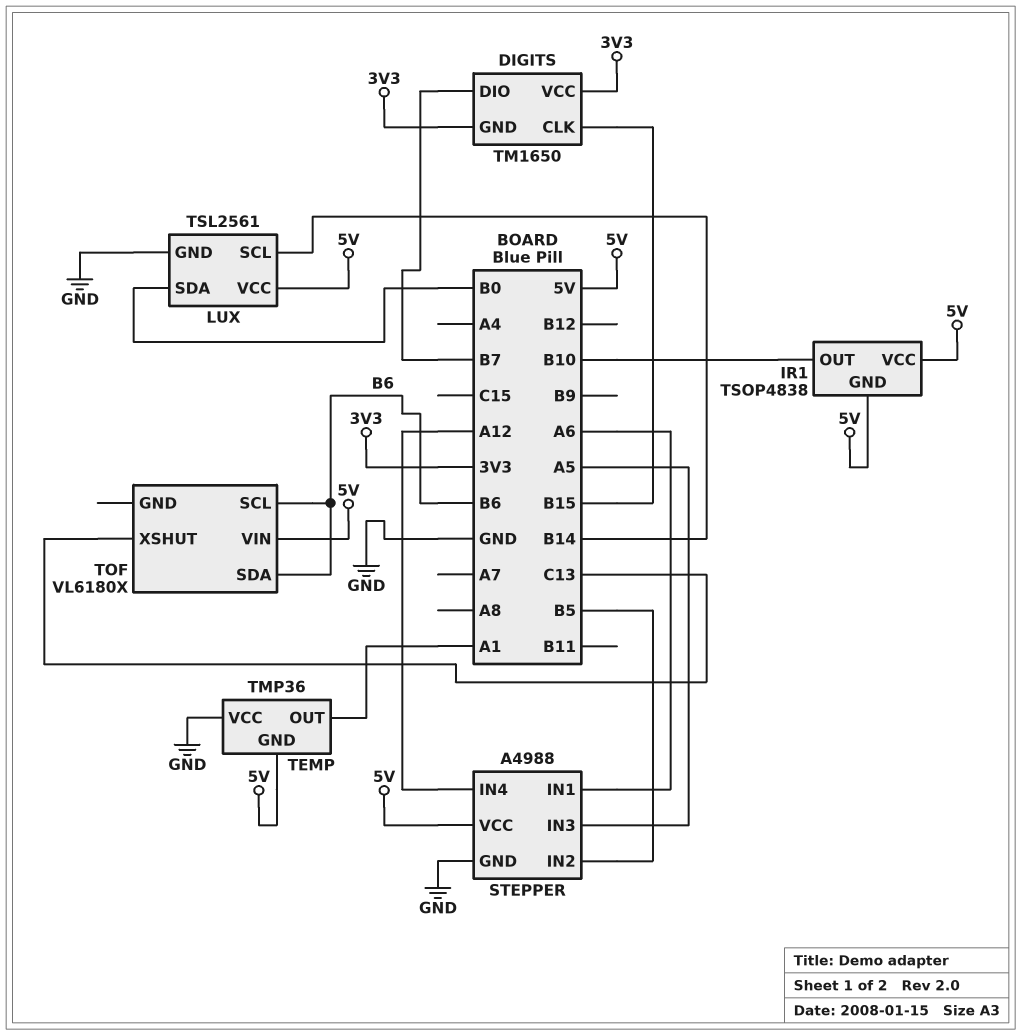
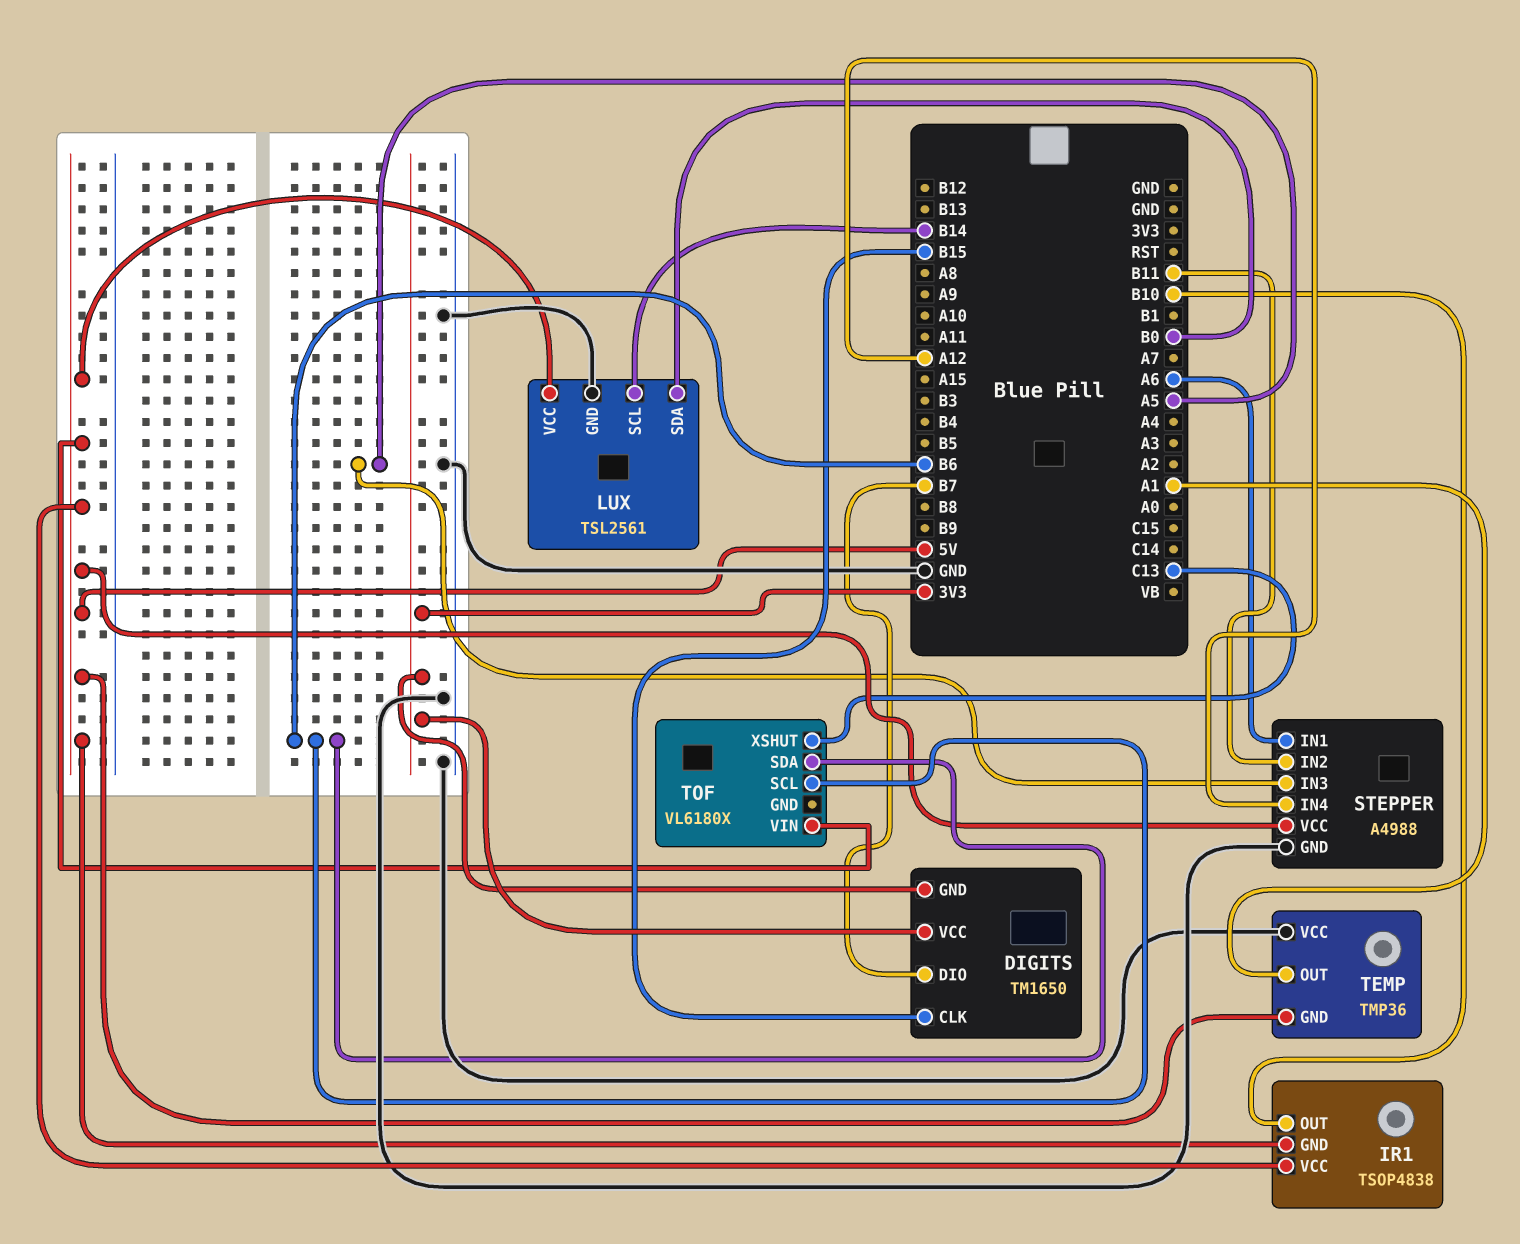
STEPPER pin IN2: B5 -> B11

